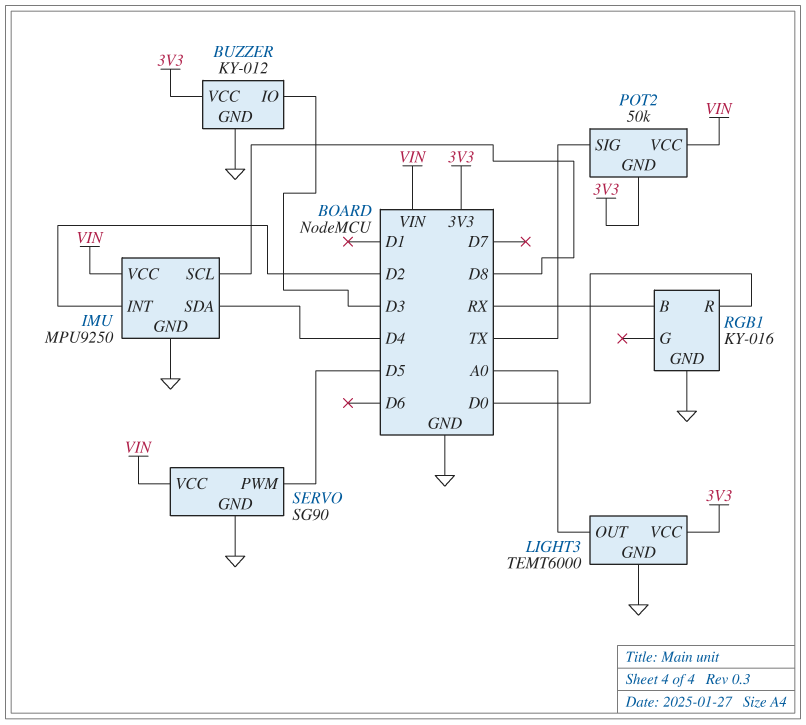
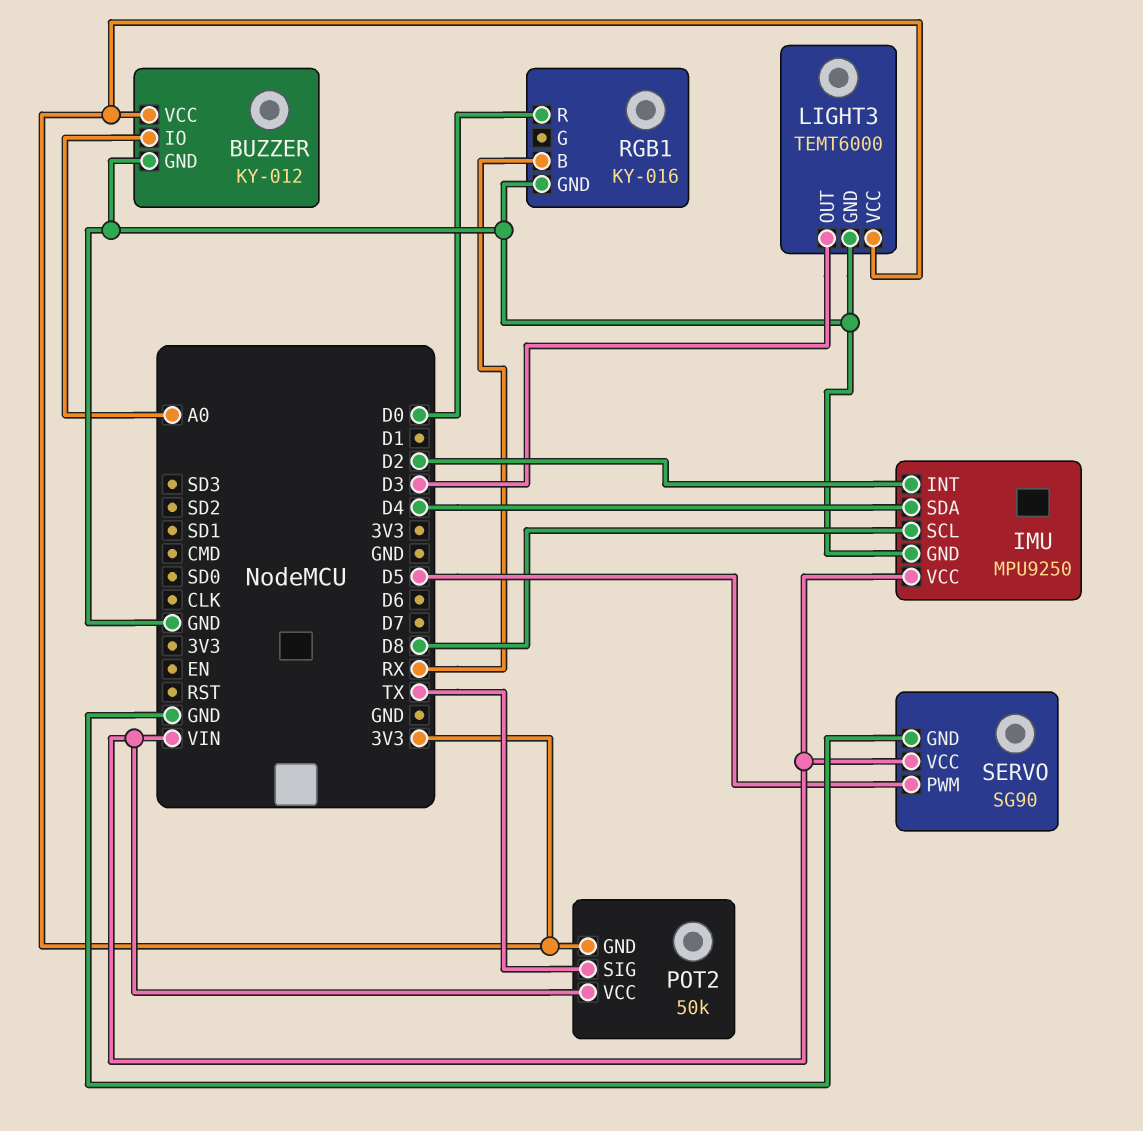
BUZZER pin IO: D3 -> A0
LIGHT3 pin OUT: A0 -> D3

